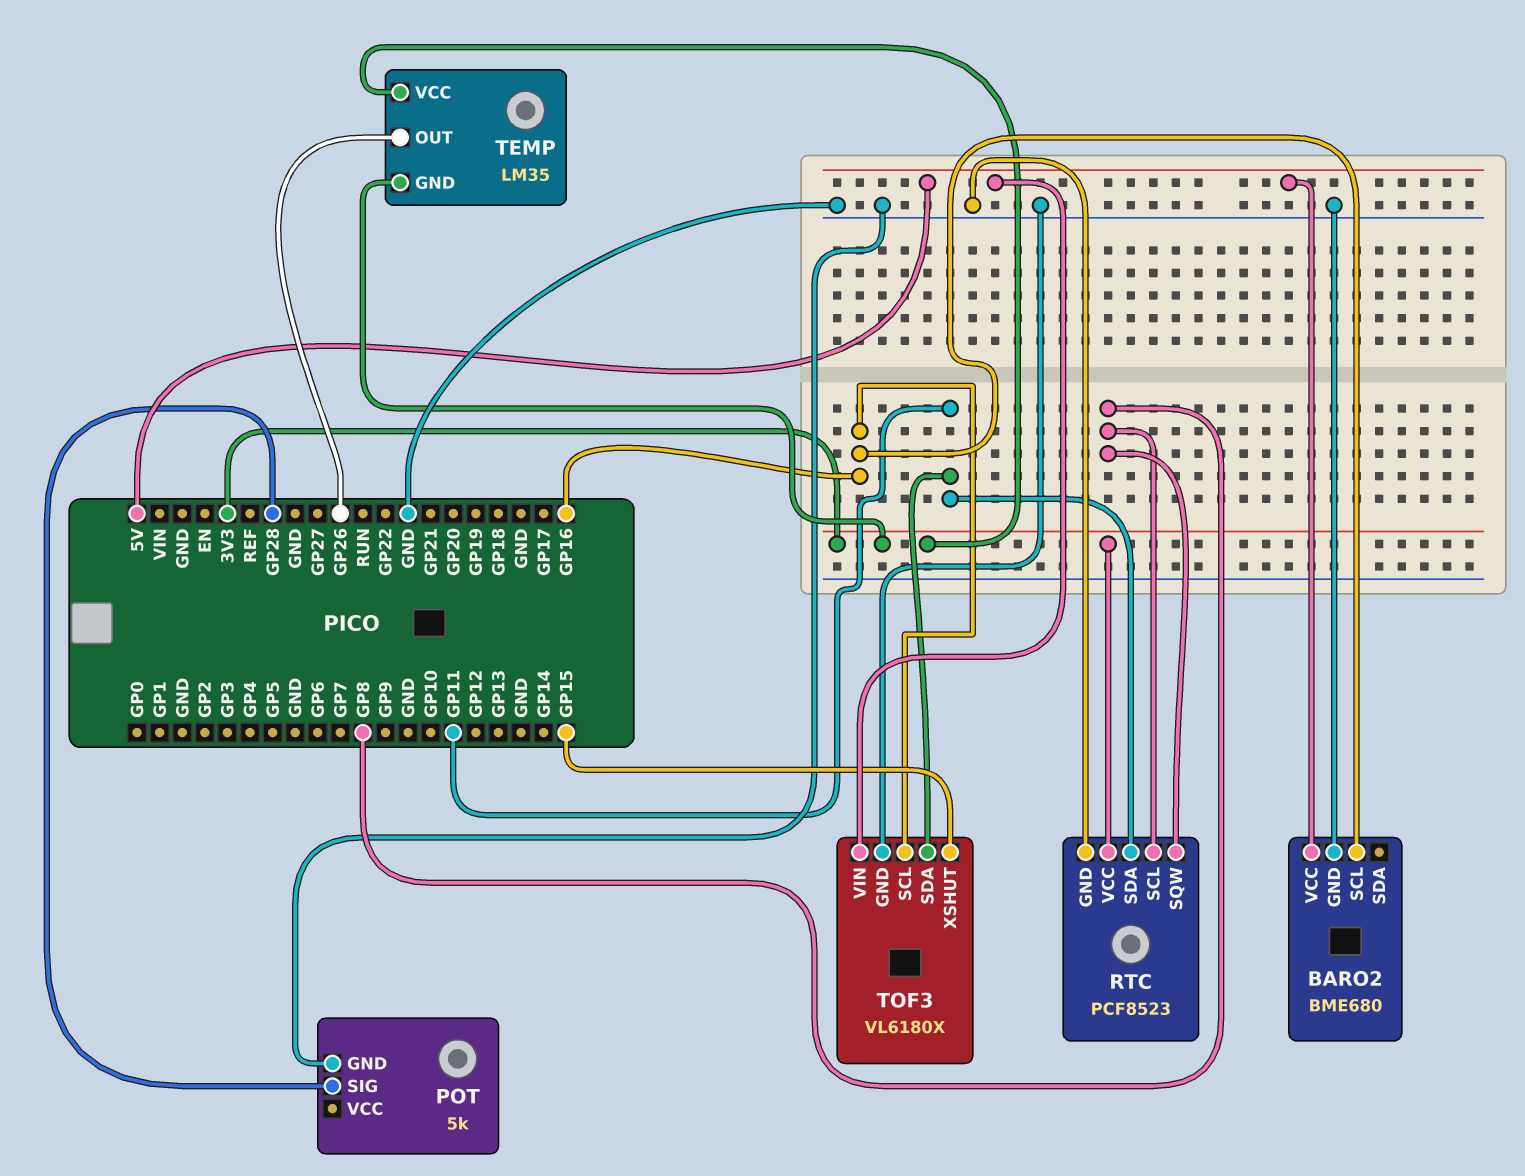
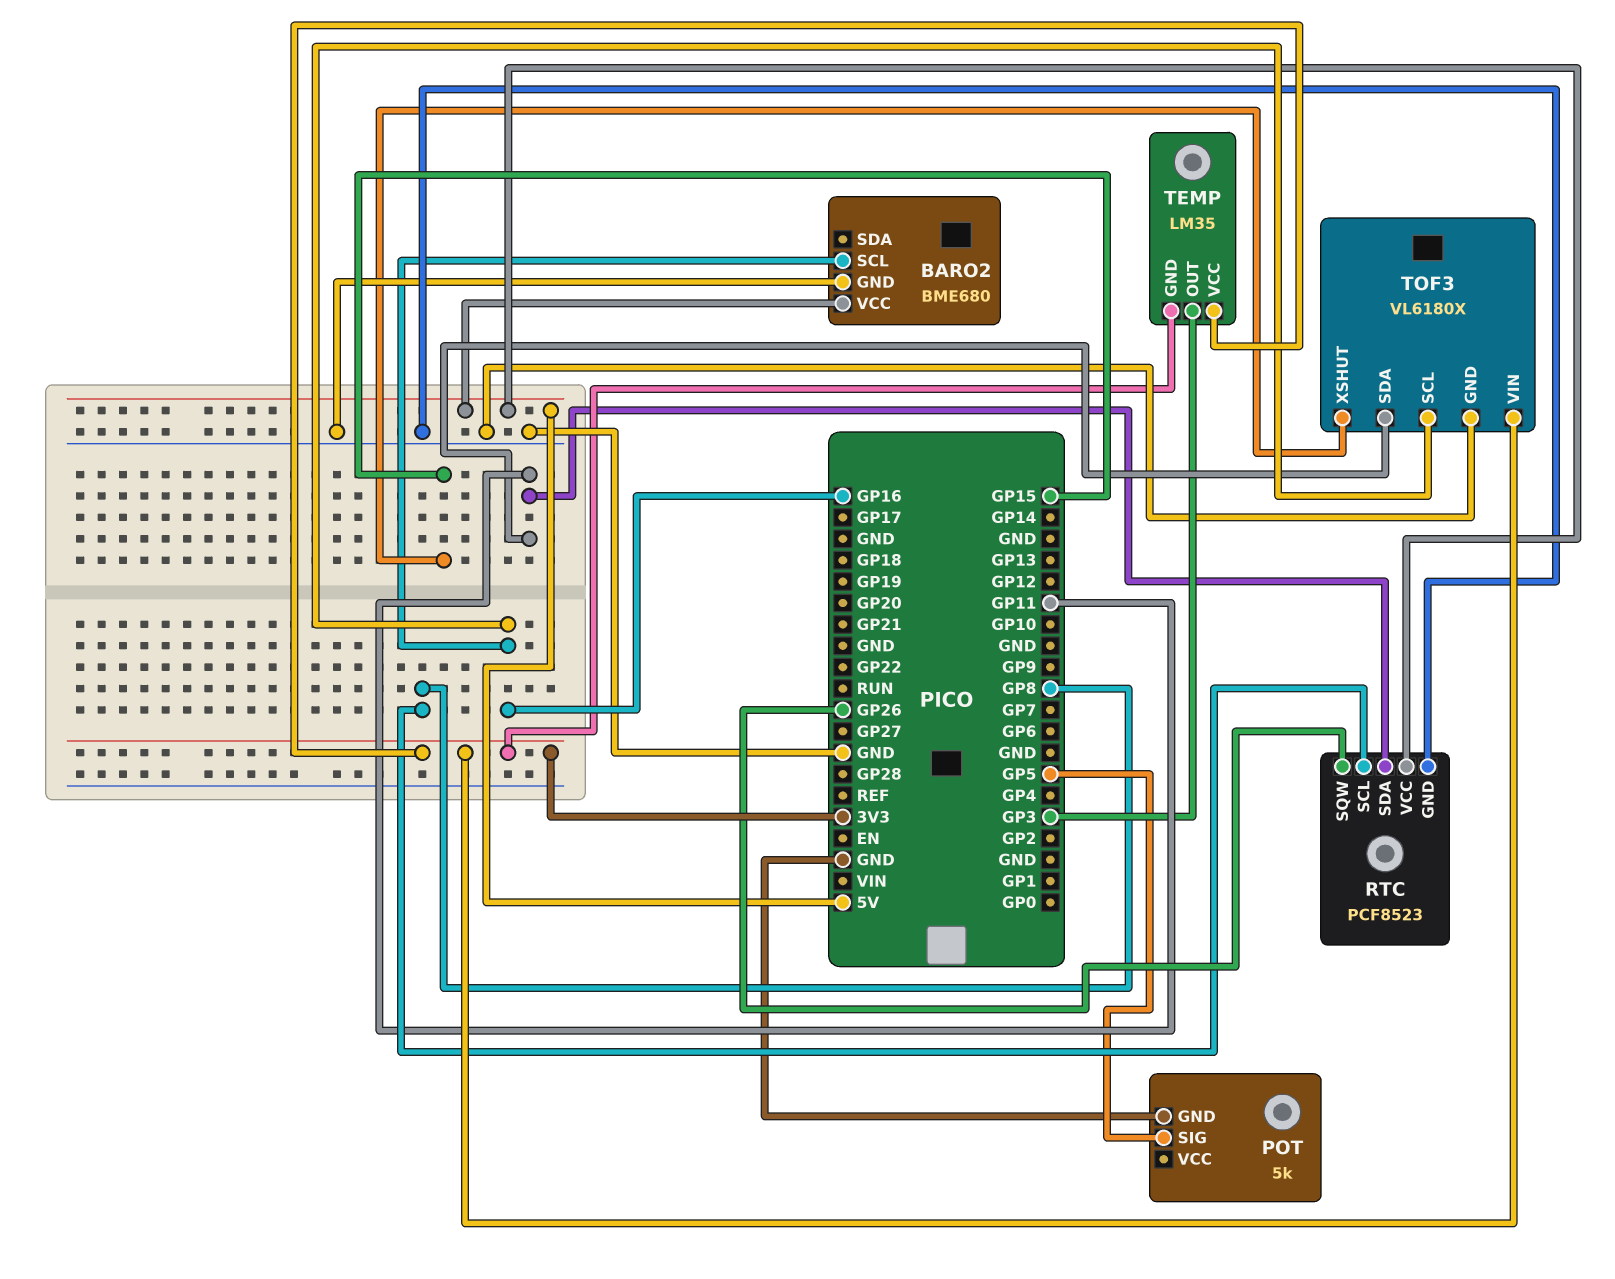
POT pin SIG: GP28 -> GP5
RTC pin SQW: GP8 -> GP26
RTC pin VCC: 3V3 -> 5V
TEMP pin OUT: GP26 -> GP3
TOF3 pin VIN: 5V -> 3V3

